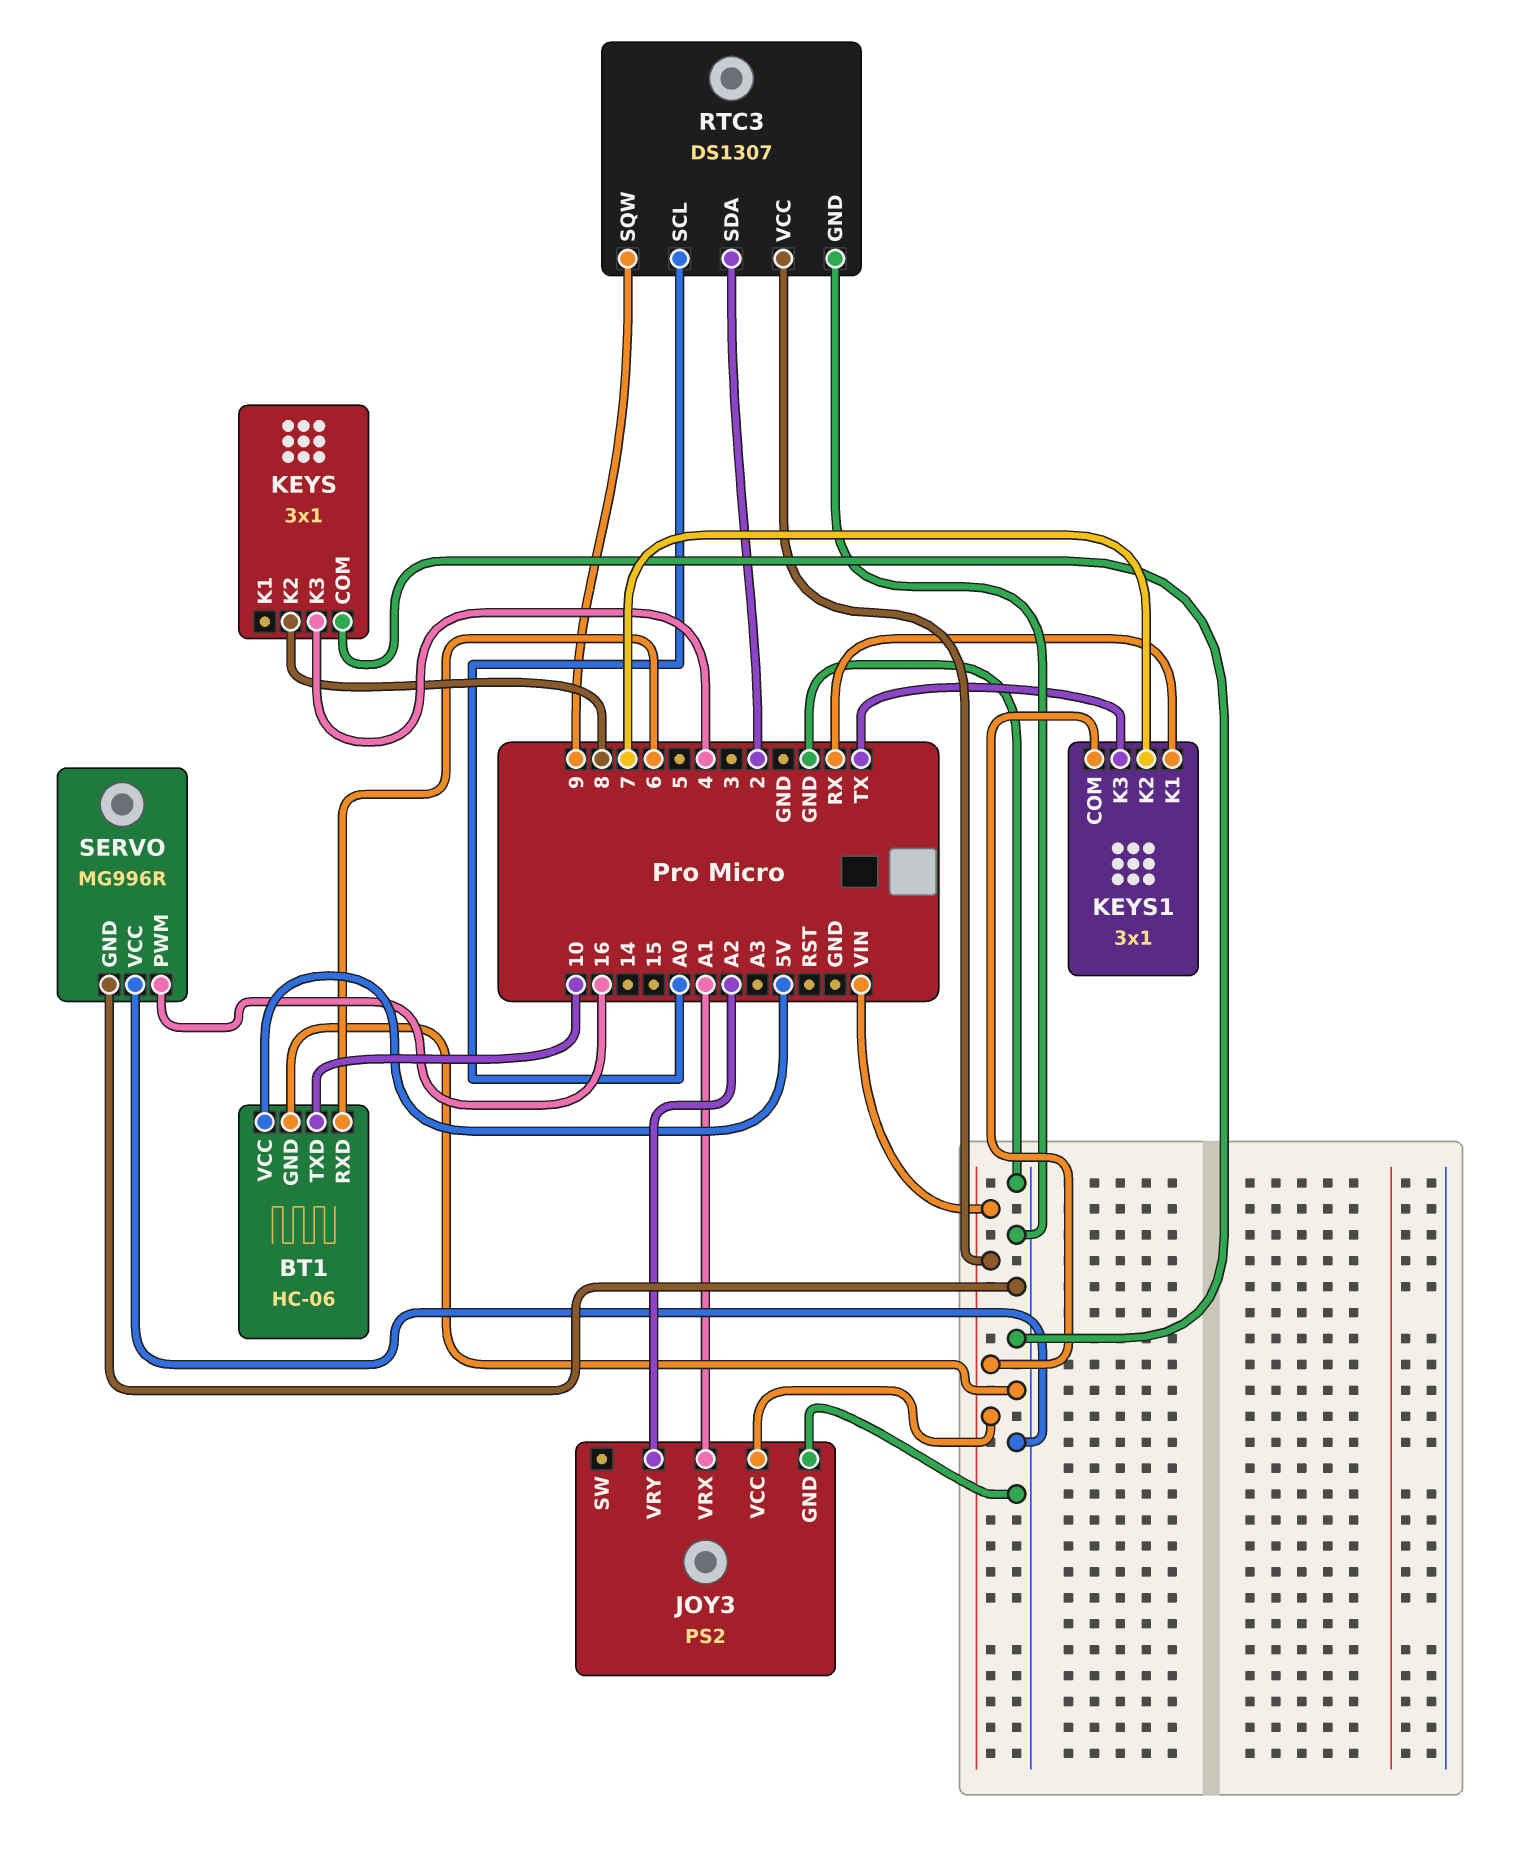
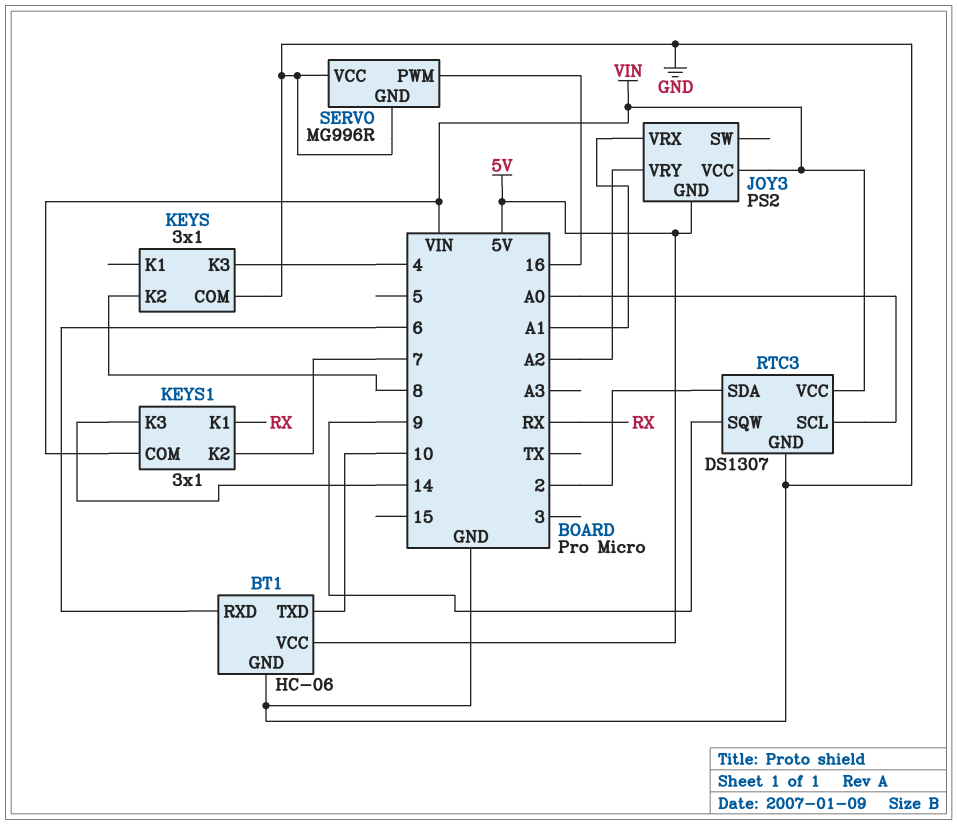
JOY3 pin GND: GND -> 5V
KEYS1 pin K3: TX -> 14

